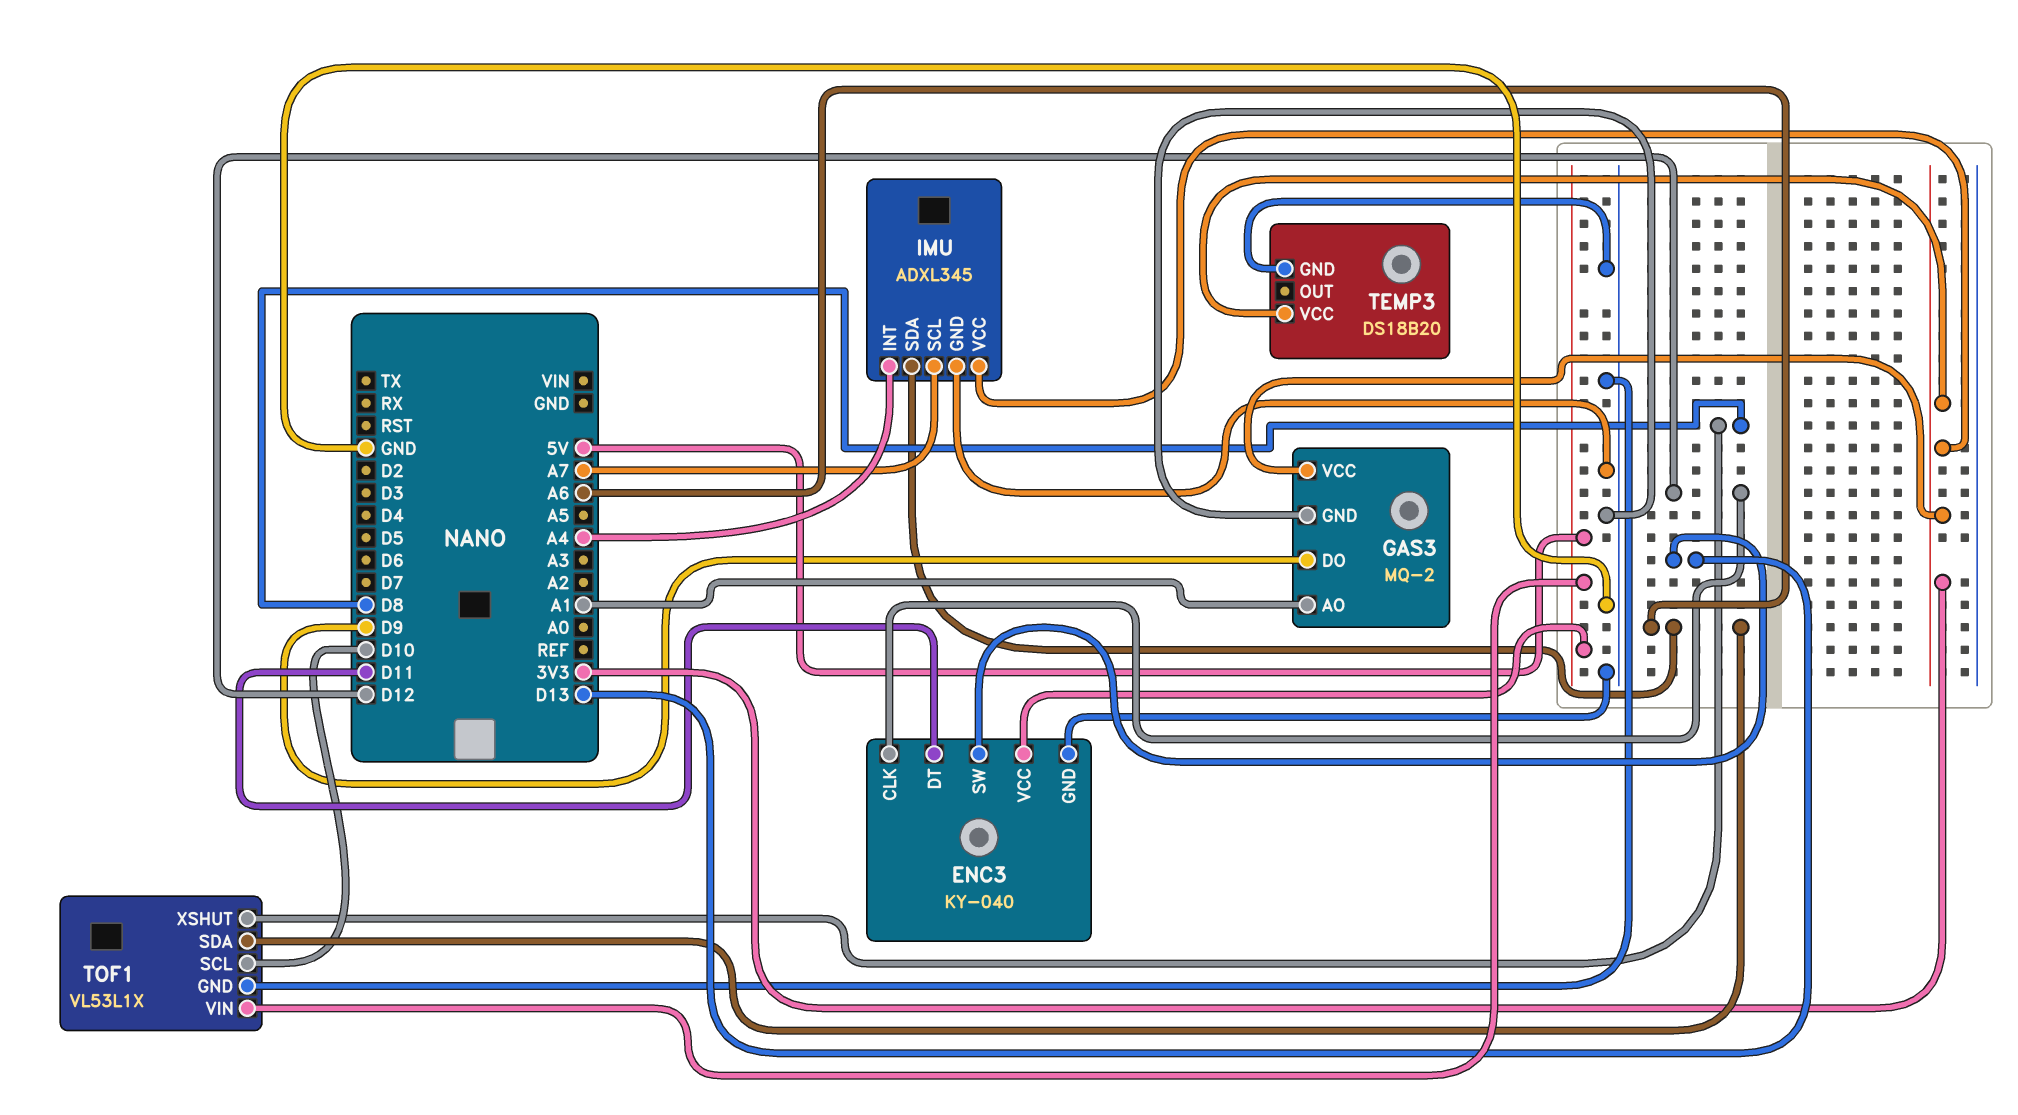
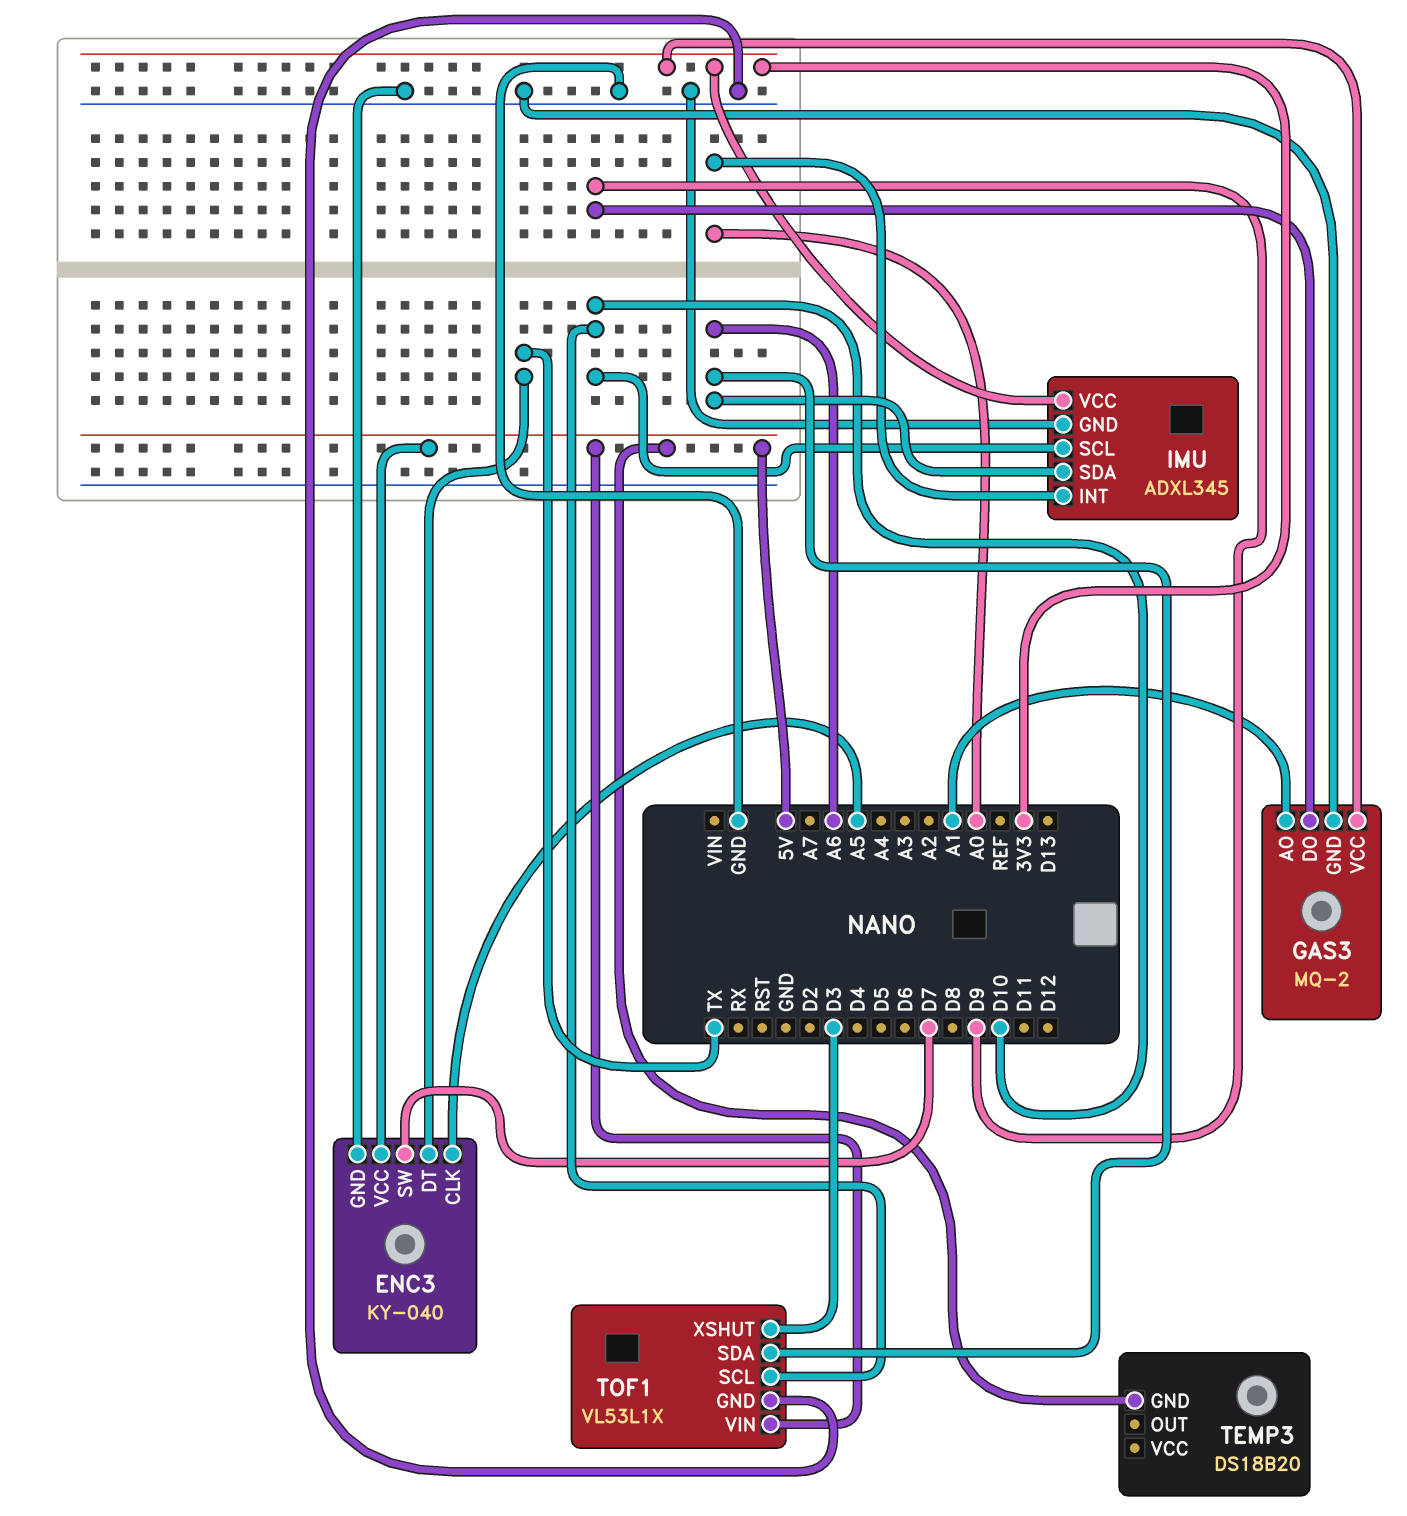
ENC3 pin CLK: D12 -> A5
ENC3 pin DT: D11 -> TX
ENC3 pin SW: D13 -> D7
IMU pin INT: A4 -> A0
IMU pin SCL: A7 -> D10
TEMP3 pin GND: GND -> 5V
TEMP3 pin VCC: 3V3 -> none
TOF1 pin XSHUT: D8 -> D3

